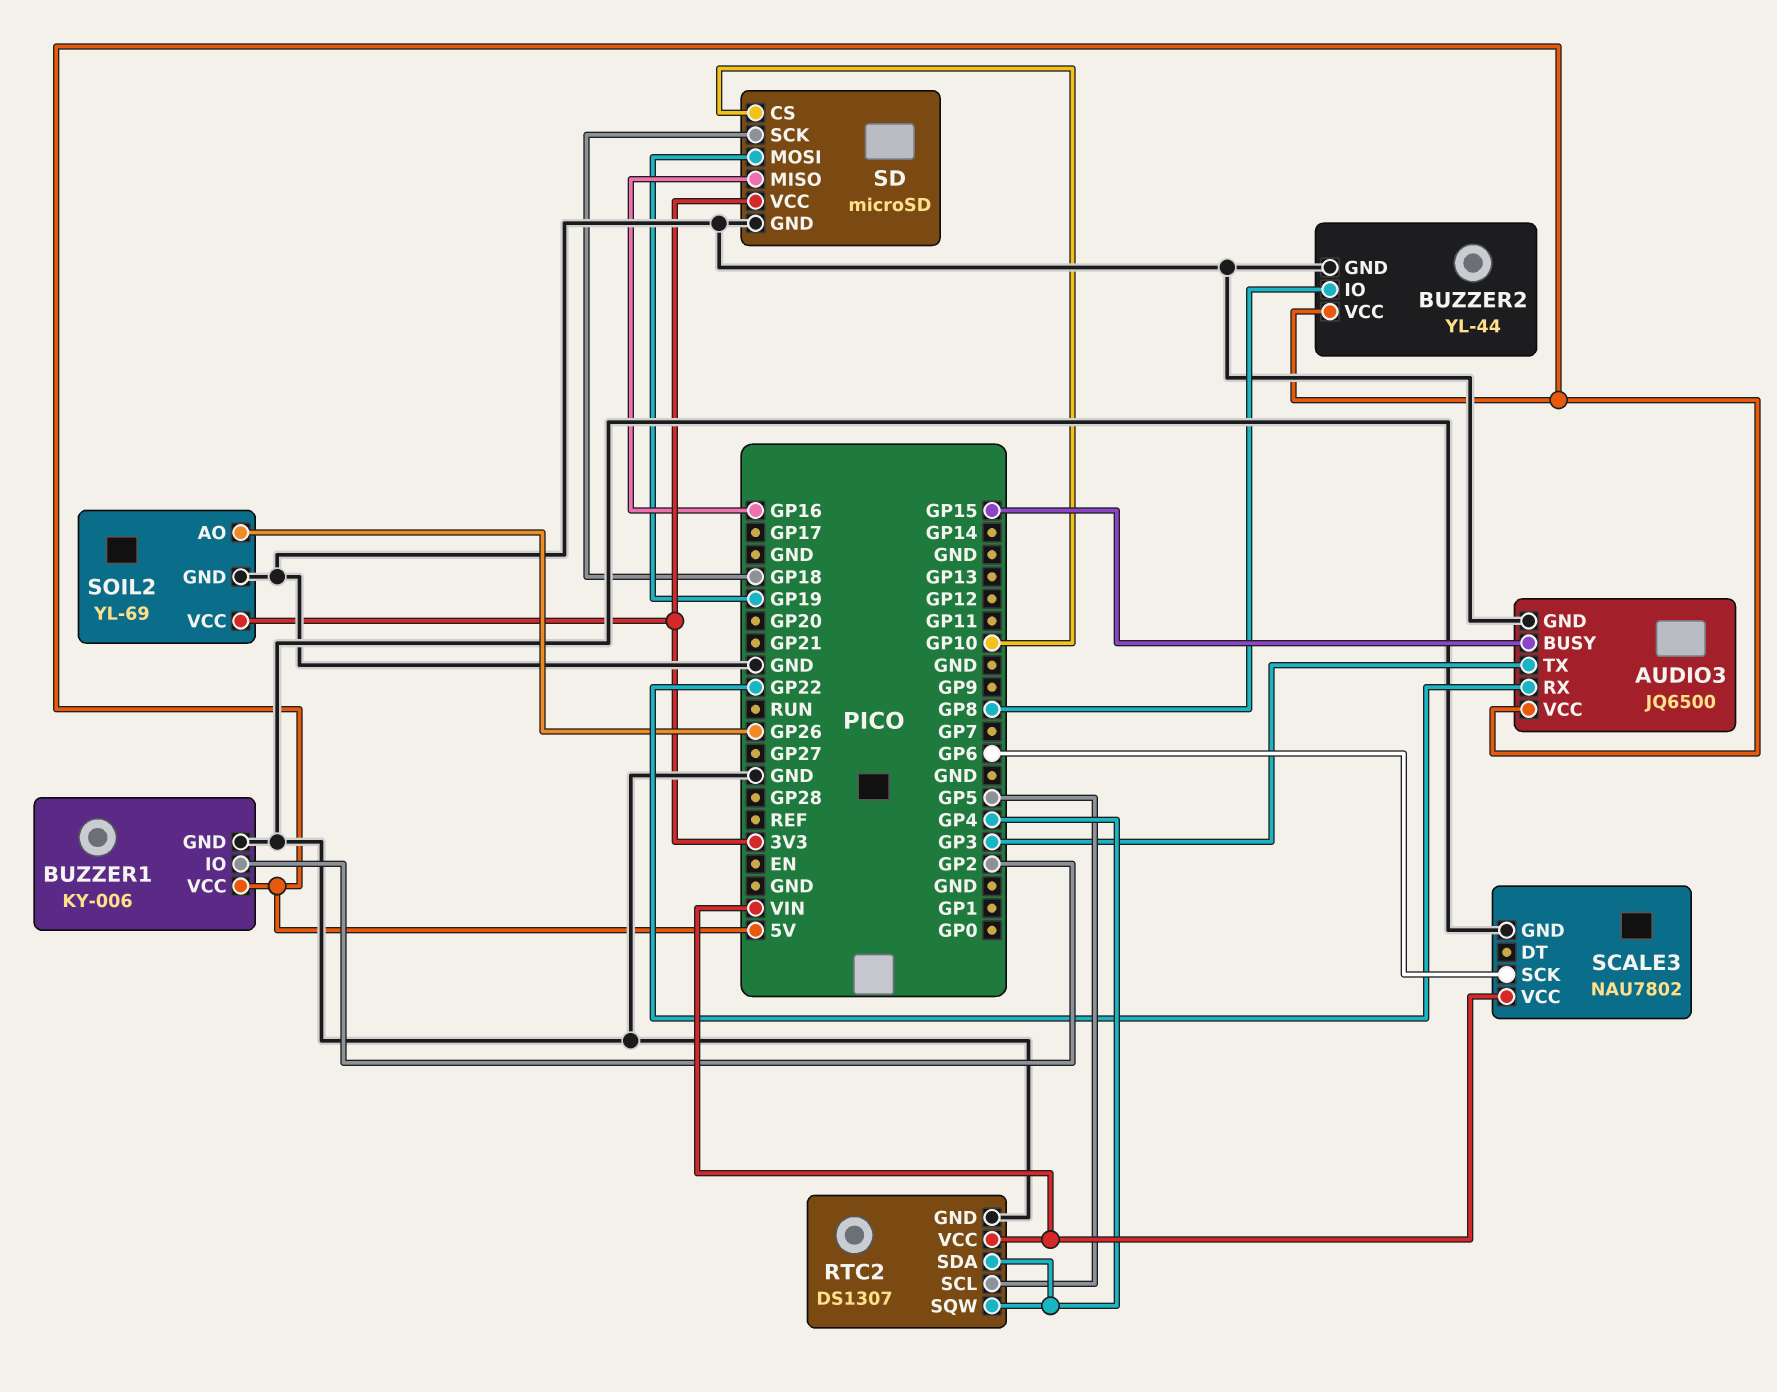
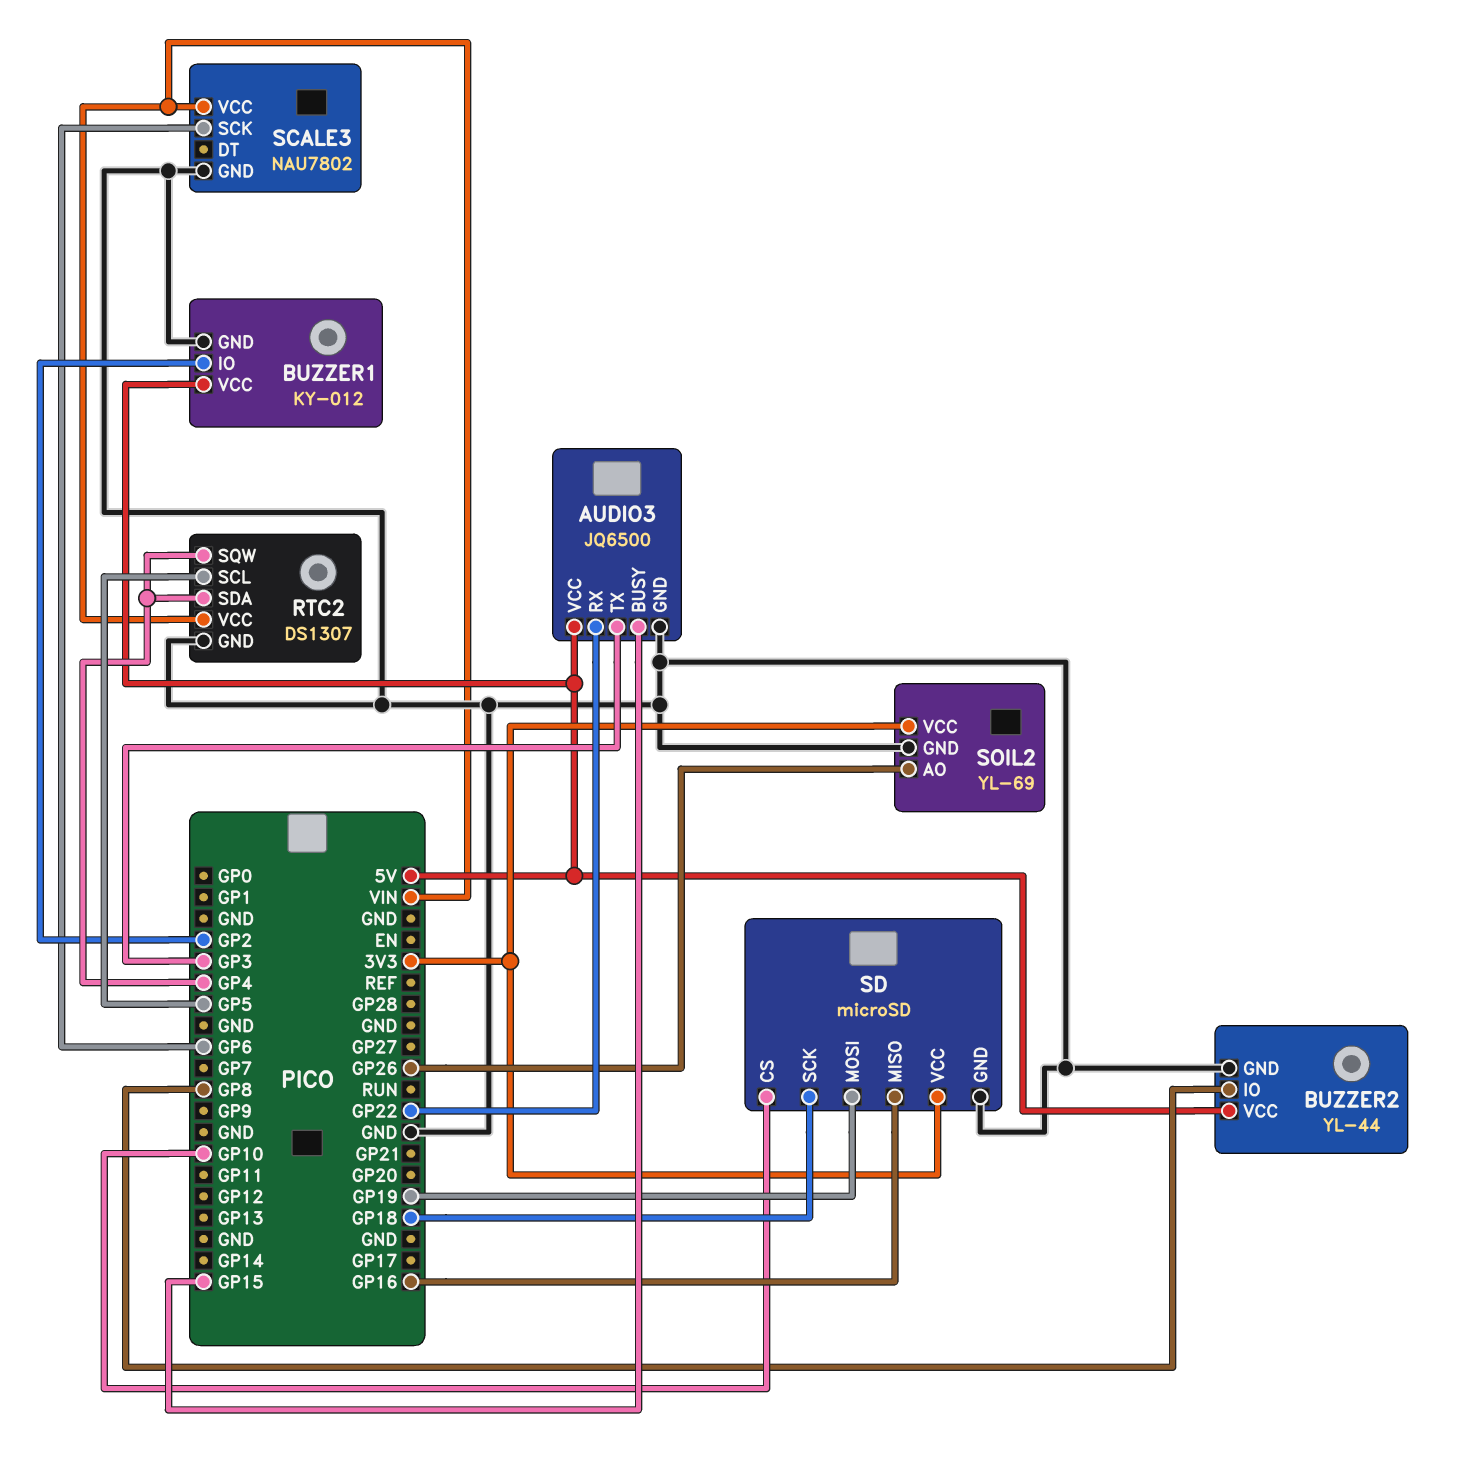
BUZZER1: KY-006 -> KY-012

